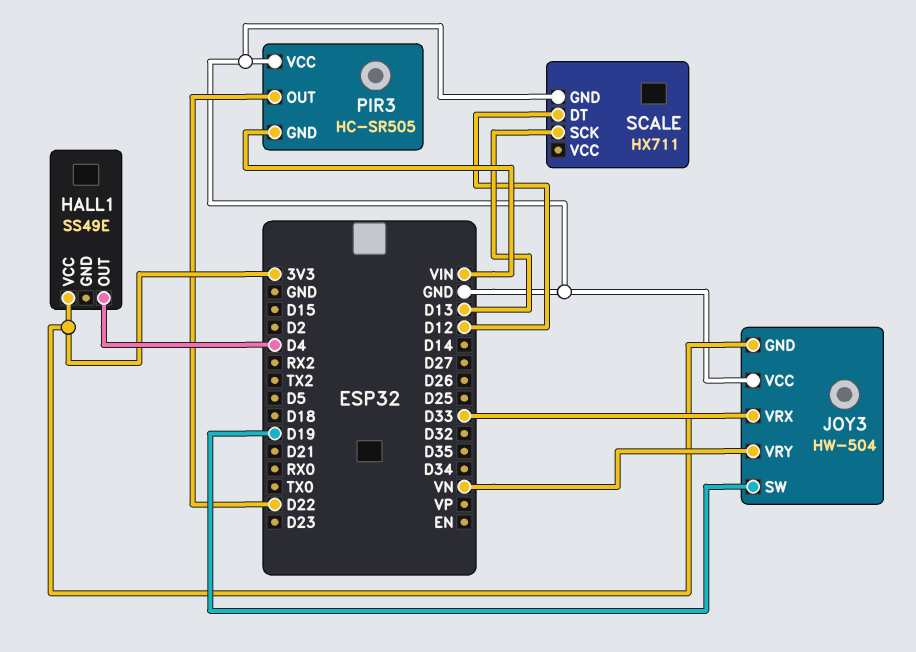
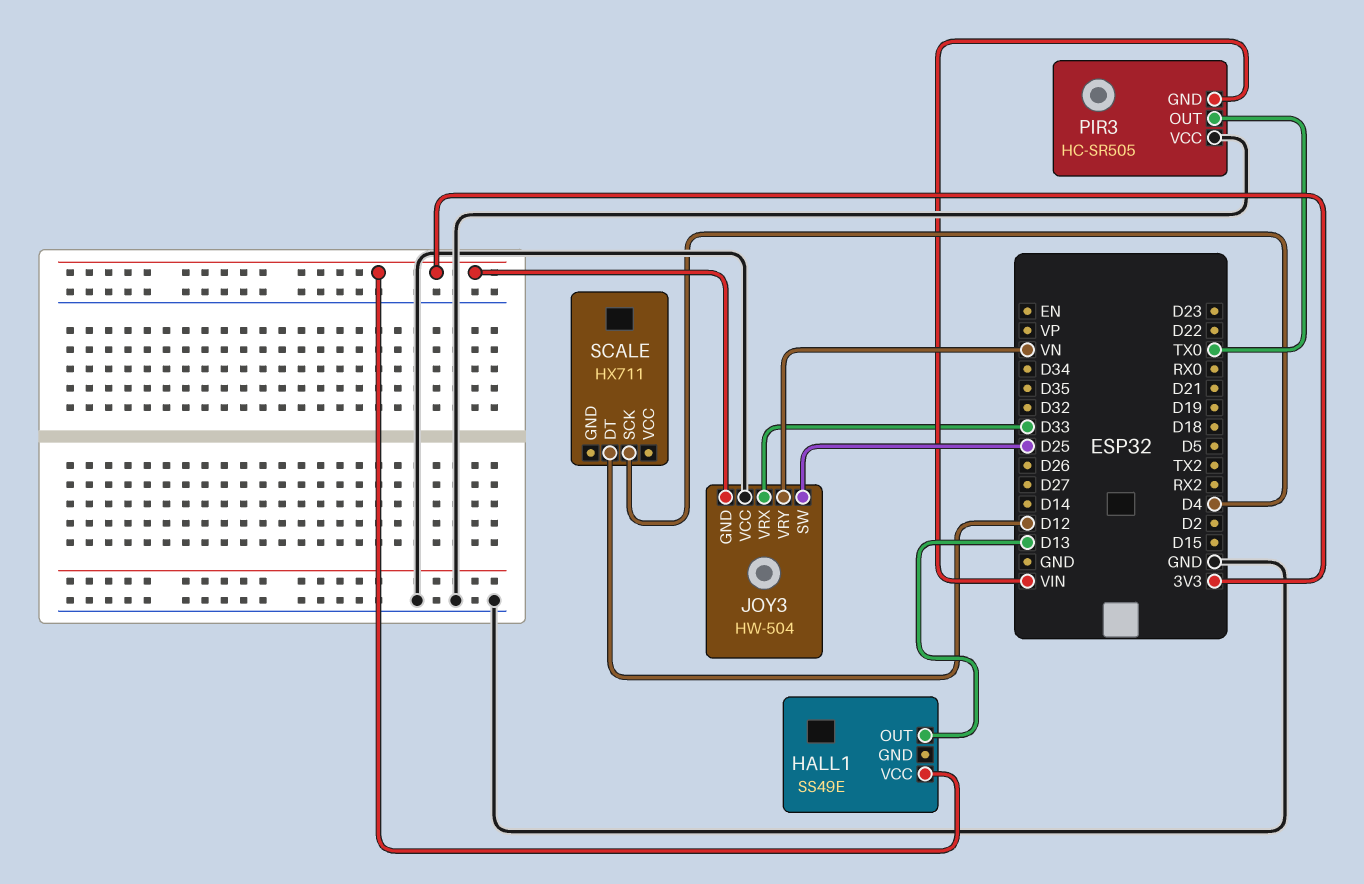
HALL1 pin OUT: D4 -> D13
JOY3 pin SW: D19 -> D25
PIR3 pin OUT: D22 -> TX0
SCALE pin GND: GND -> none
SCALE pin SCK: D13 -> D4

